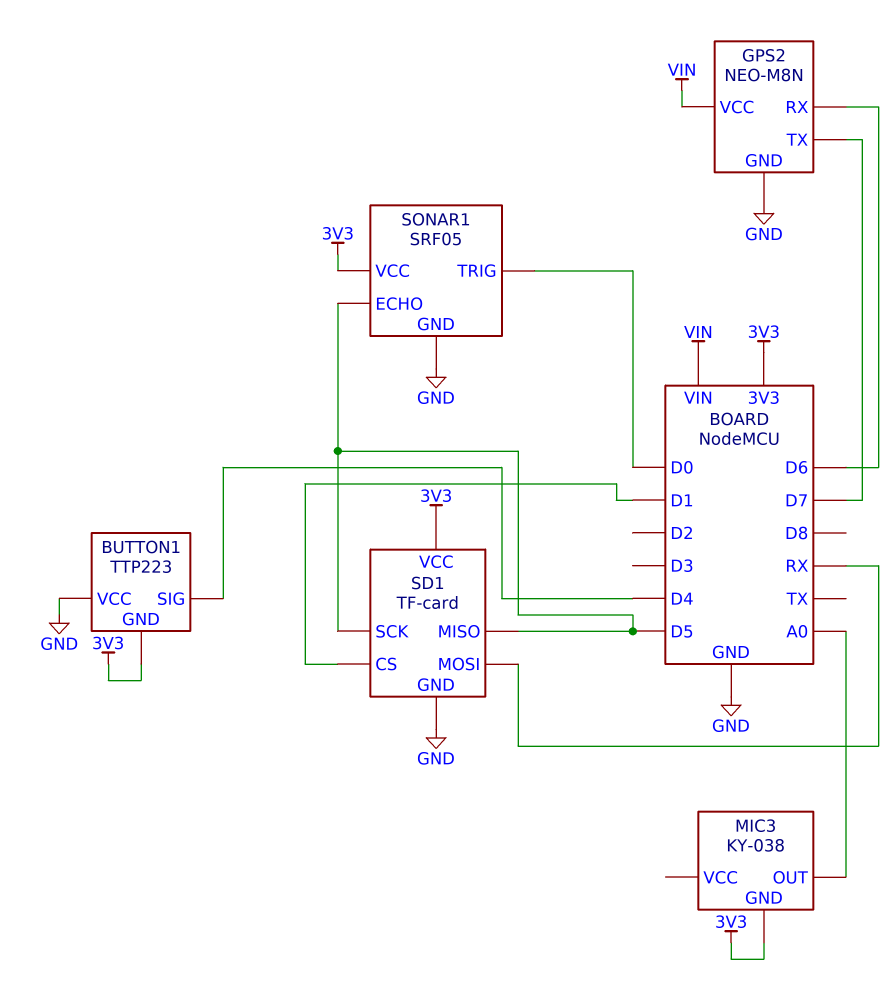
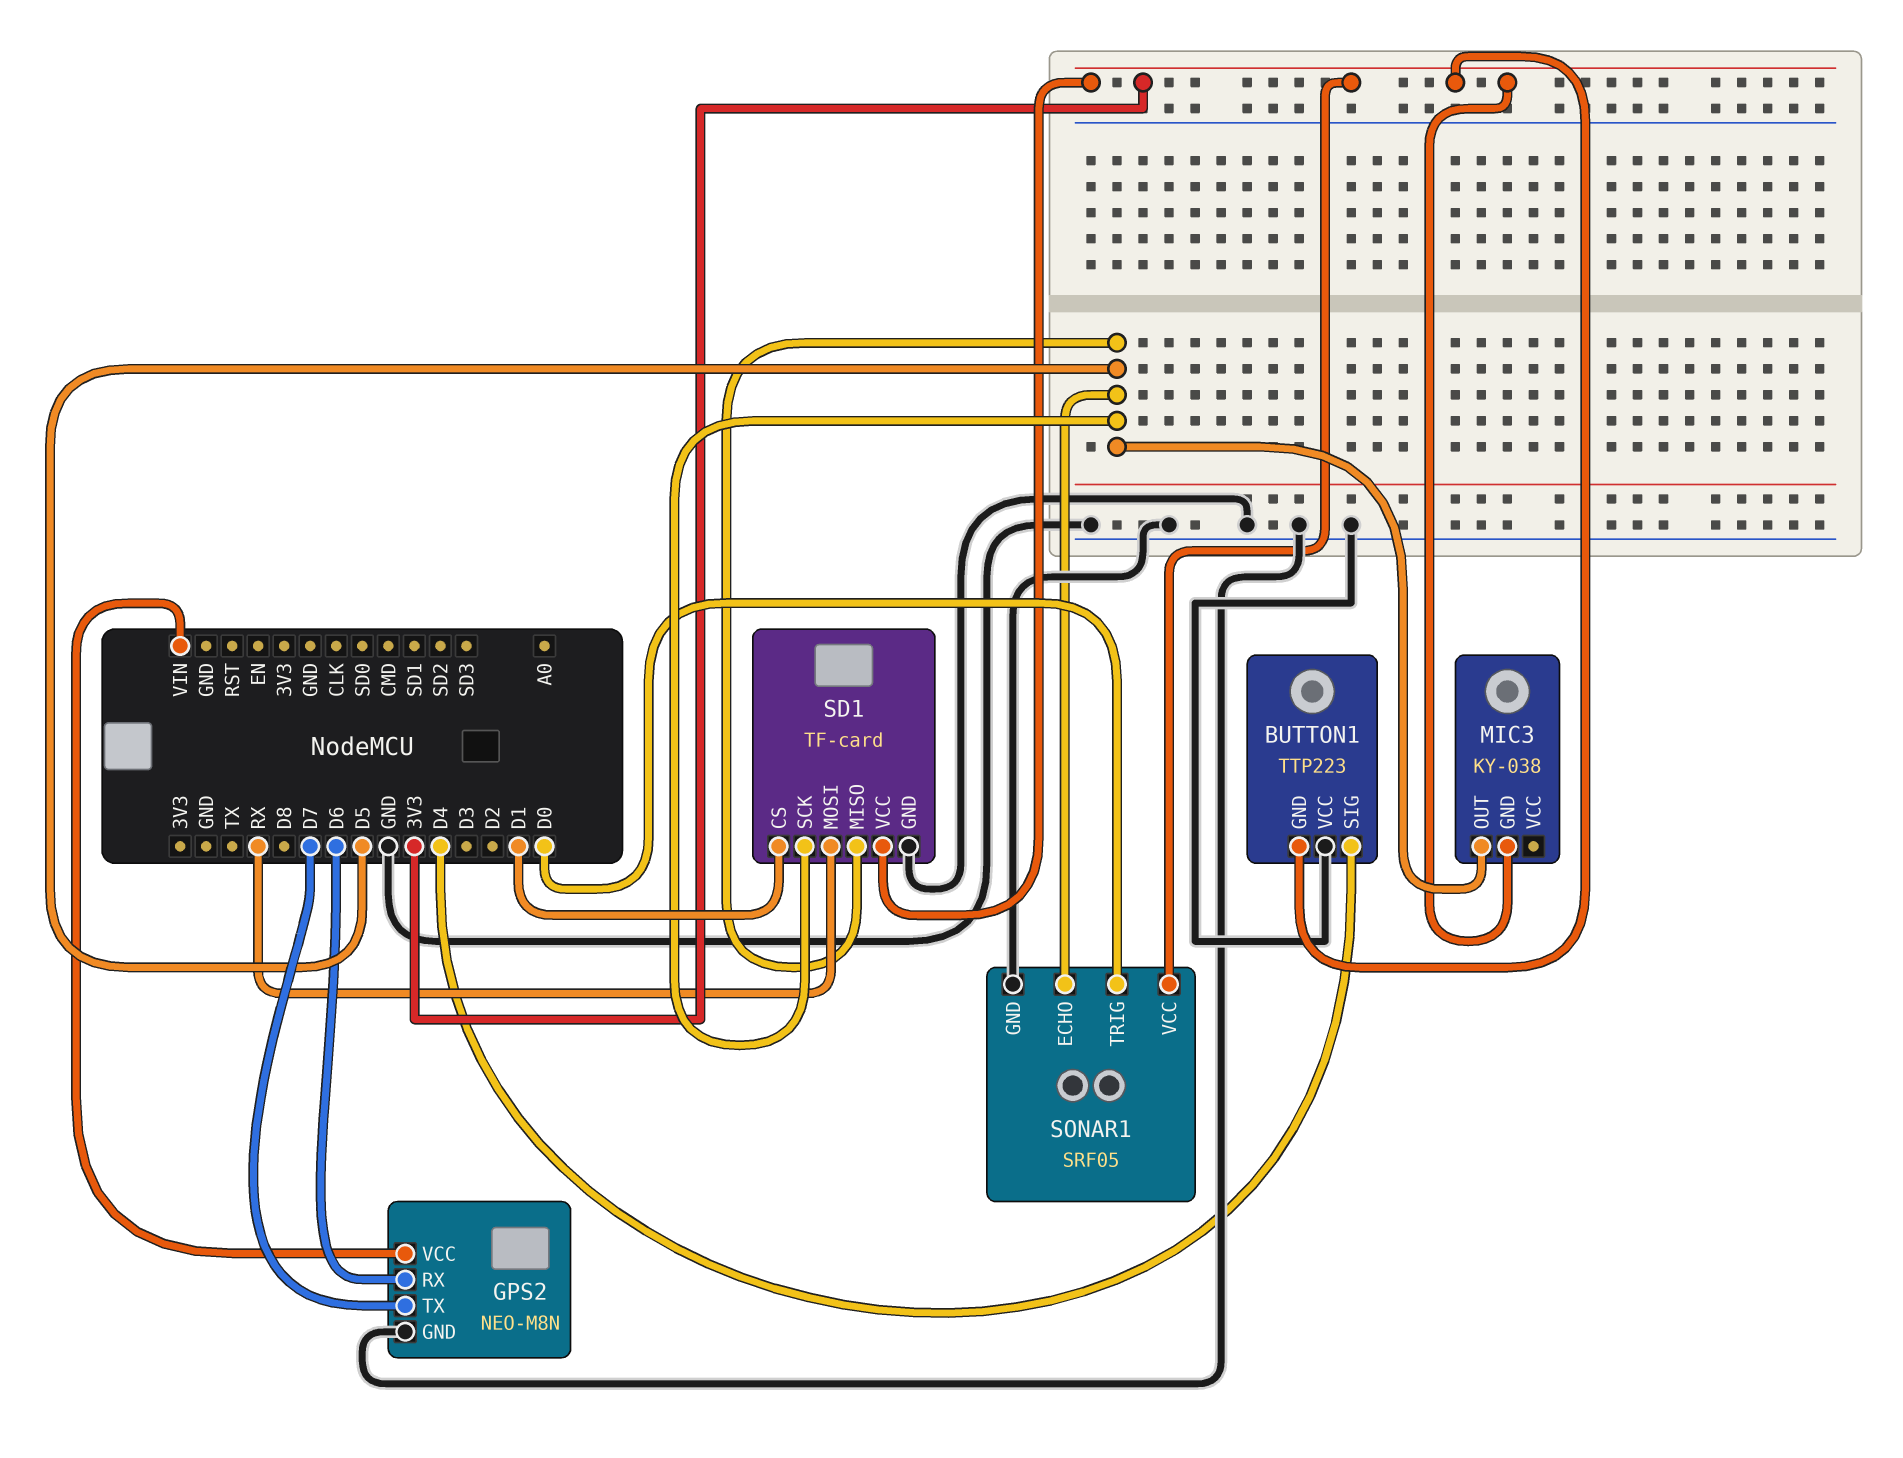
MIC3 pin OUT: A0 -> D5

